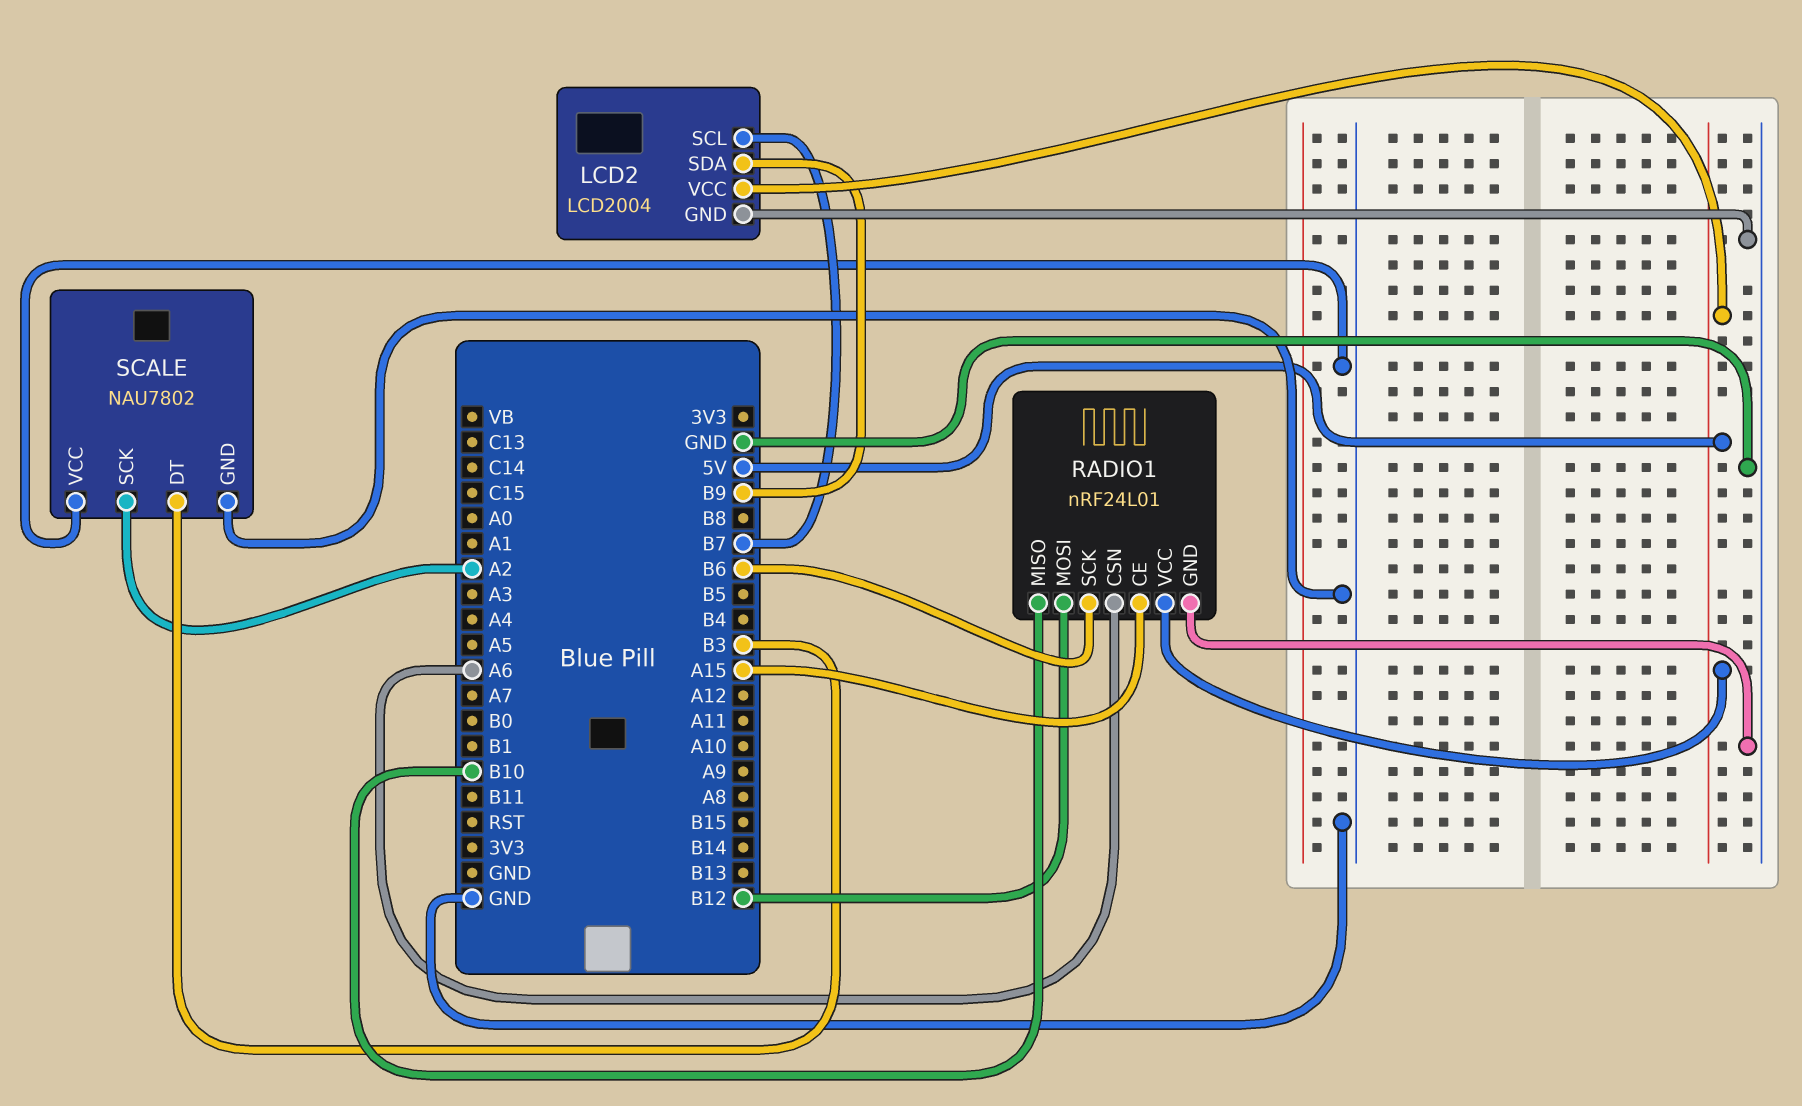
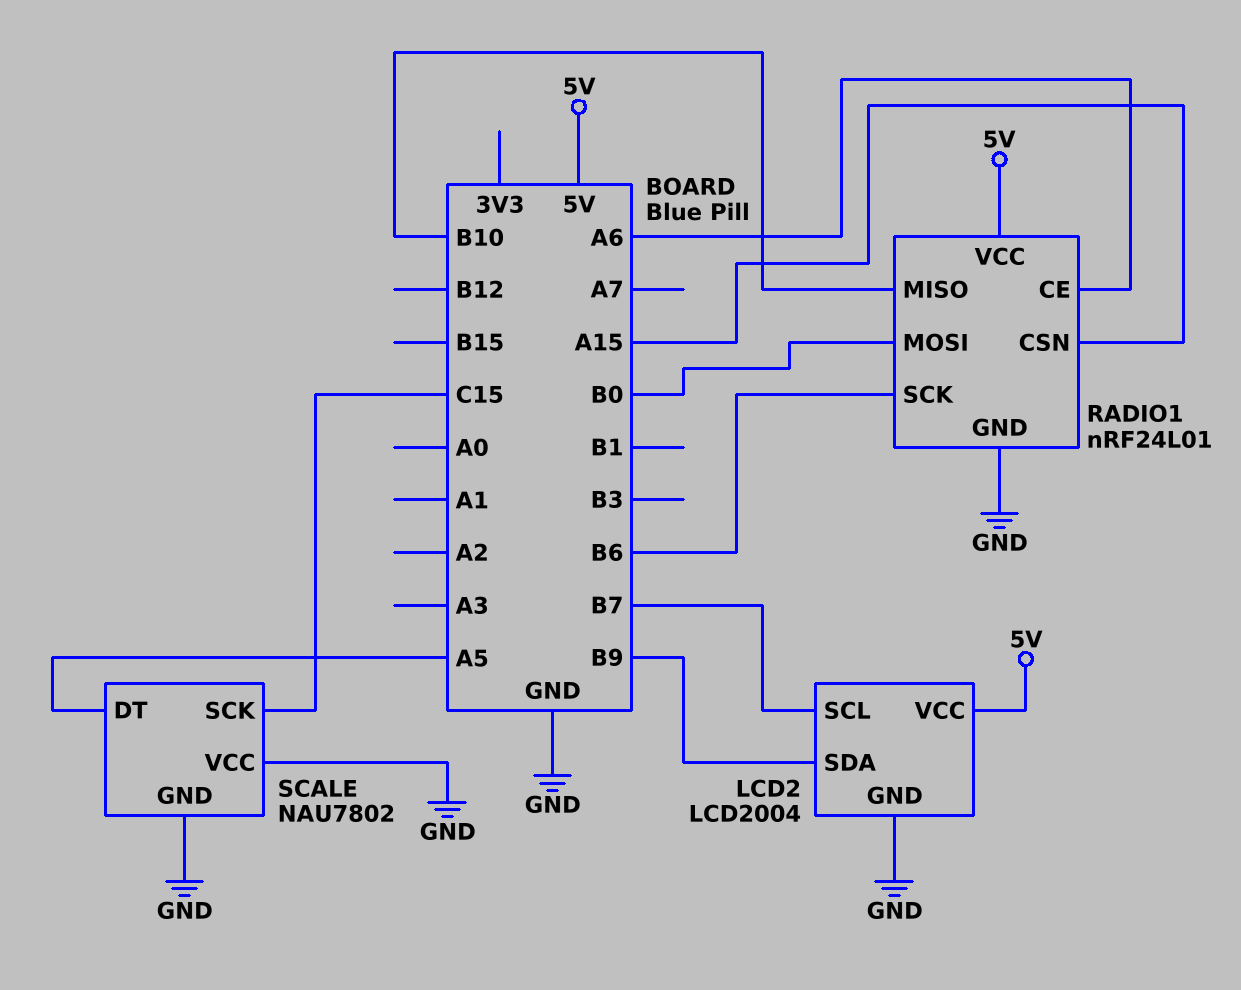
RADIO1 pin CE: A15 -> A6
RADIO1 pin CSN: A6 -> A15
RADIO1 pin MOSI: B12 -> B0
SCALE pin DT: B3 -> A5
SCALE pin SCK: A2 -> C15

